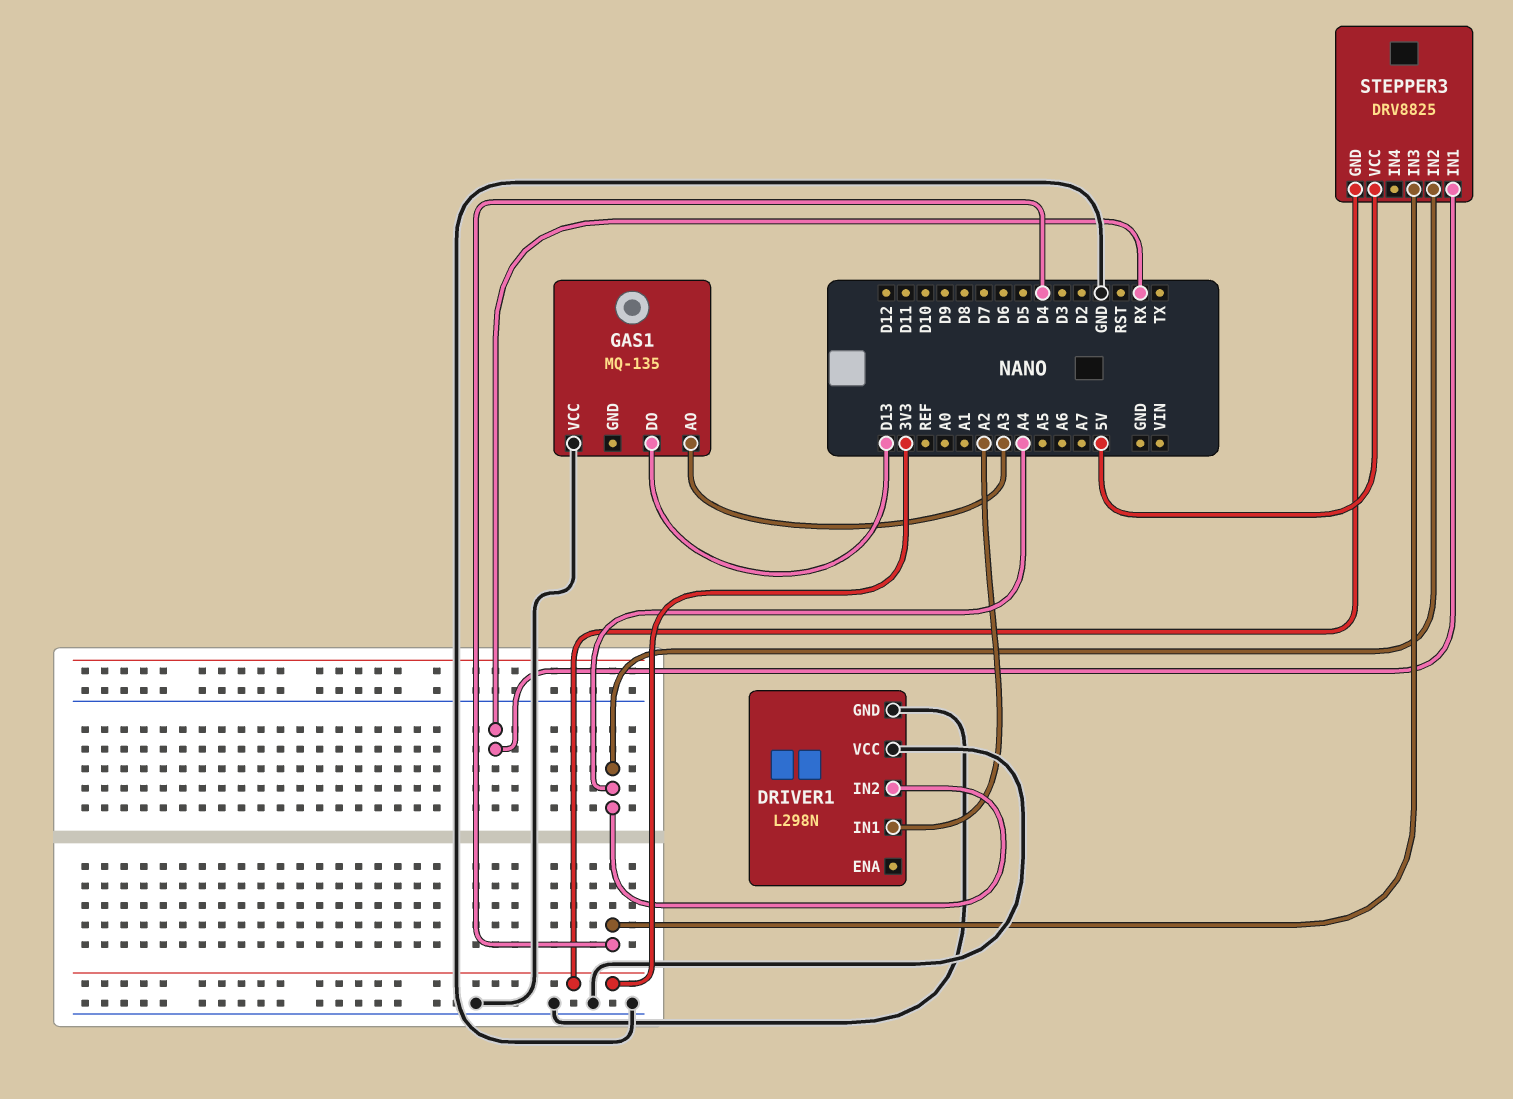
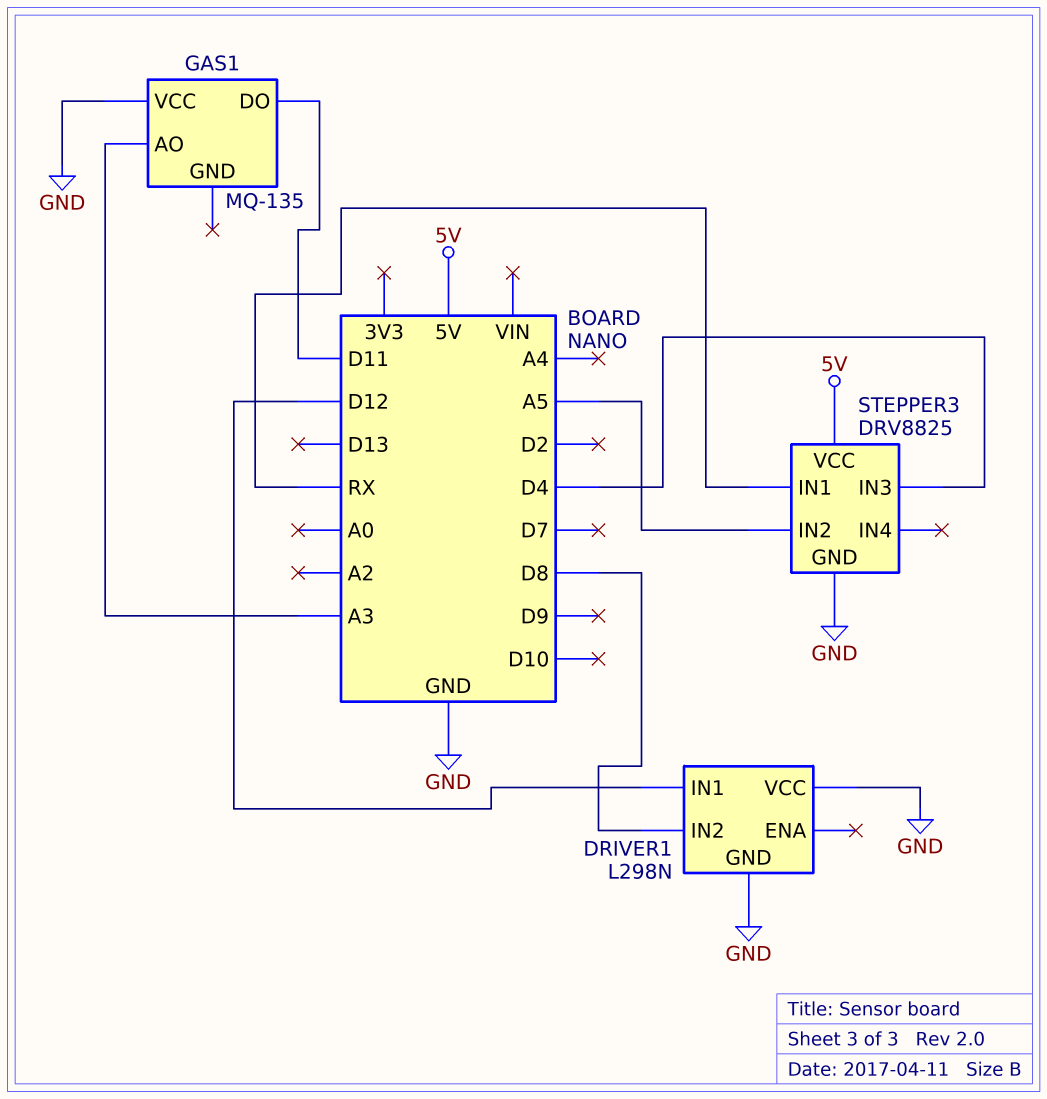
DRIVER1 pin IN1: A2 -> D12
DRIVER1 pin IN2: A4 -> D8
GAS1 pin DO: D13 -> D11
STEPPER3 pin GND: 3V3 -> GND
STEPPER3 pin IN2: A4 -> A5

